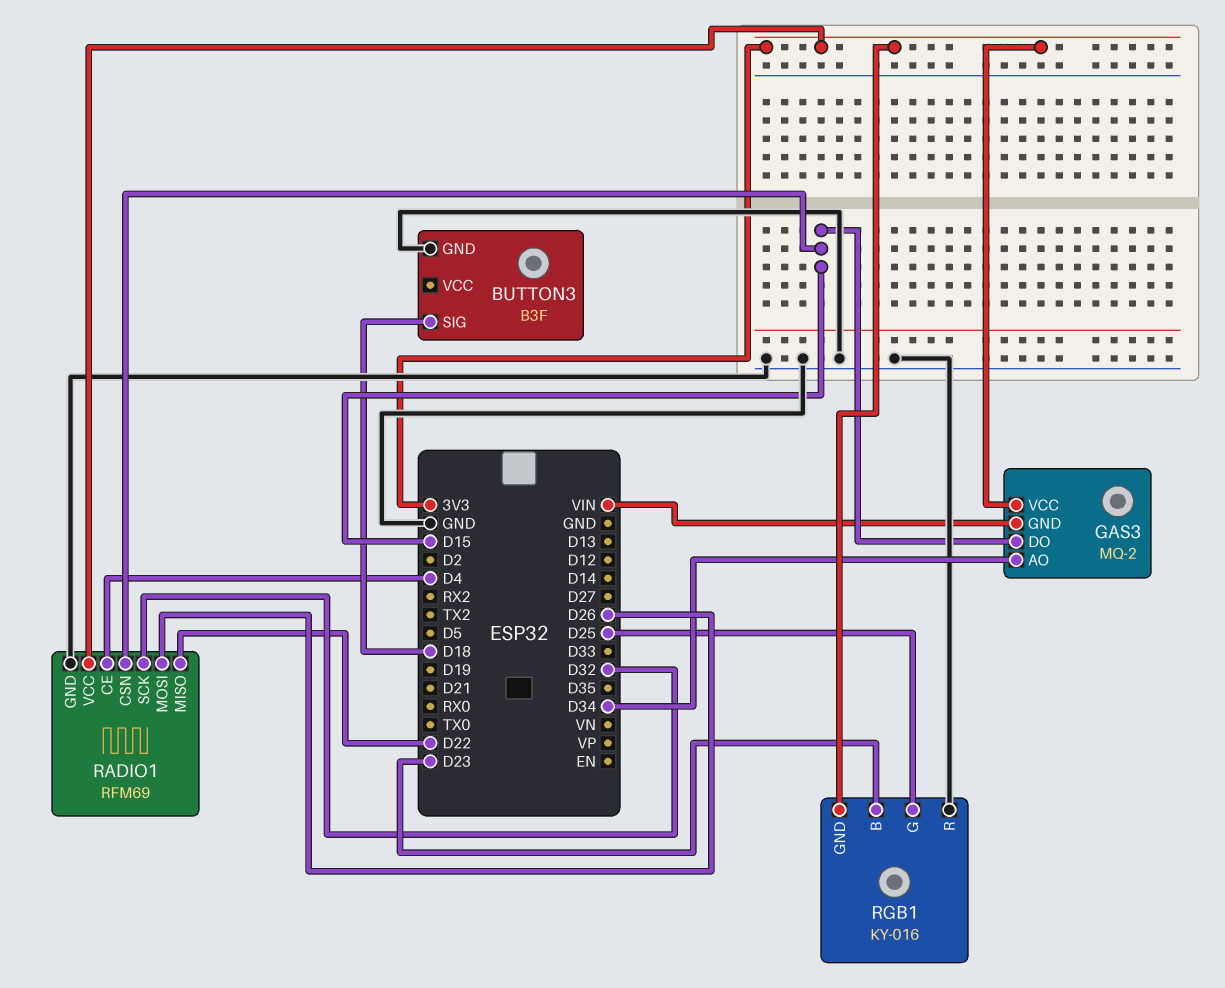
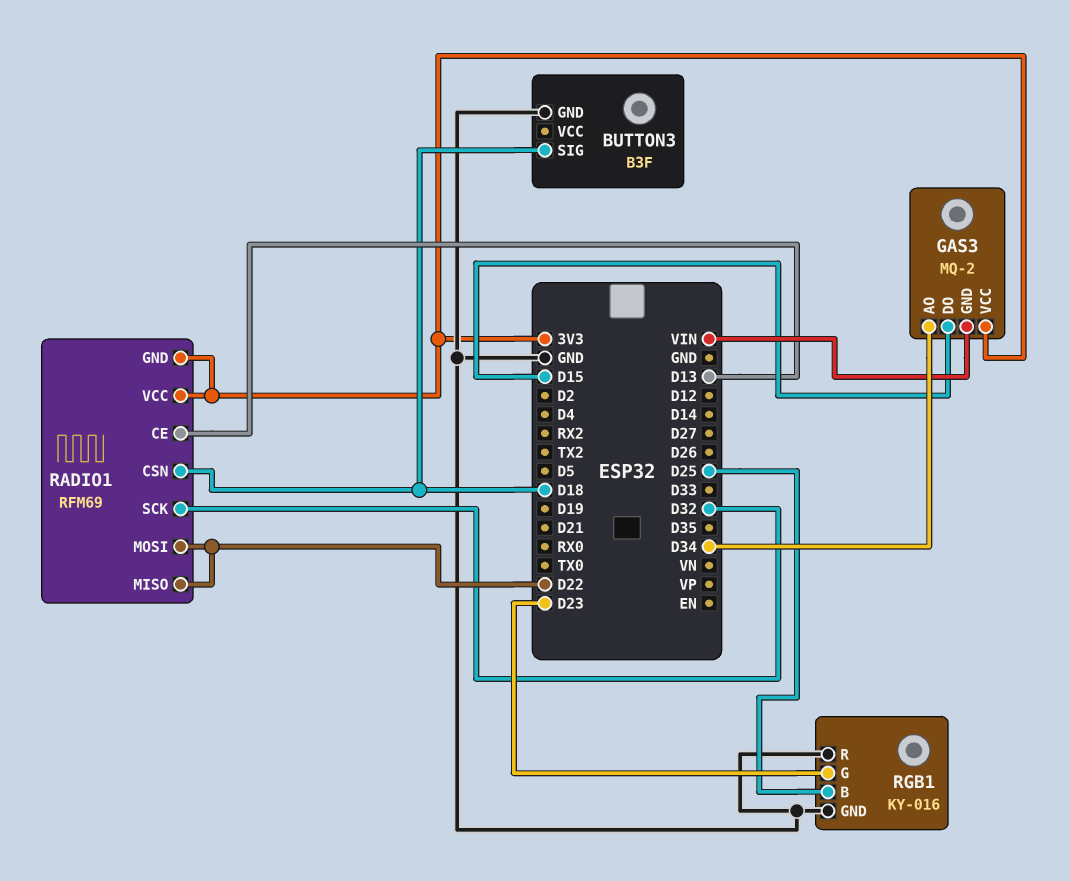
RADIO1 pin CE: D4 -> D13
RADIO1 pin CSN: D15 -> D18
RADIO1 pin GND: GND -> 3V3
RADIO1 pin MOSI: D26 -> D22
RGB1 pin B: D23 -> D25
RGB1 pin G: D25 -> D23
RGB1 pin GND: 3V3 -> GND

